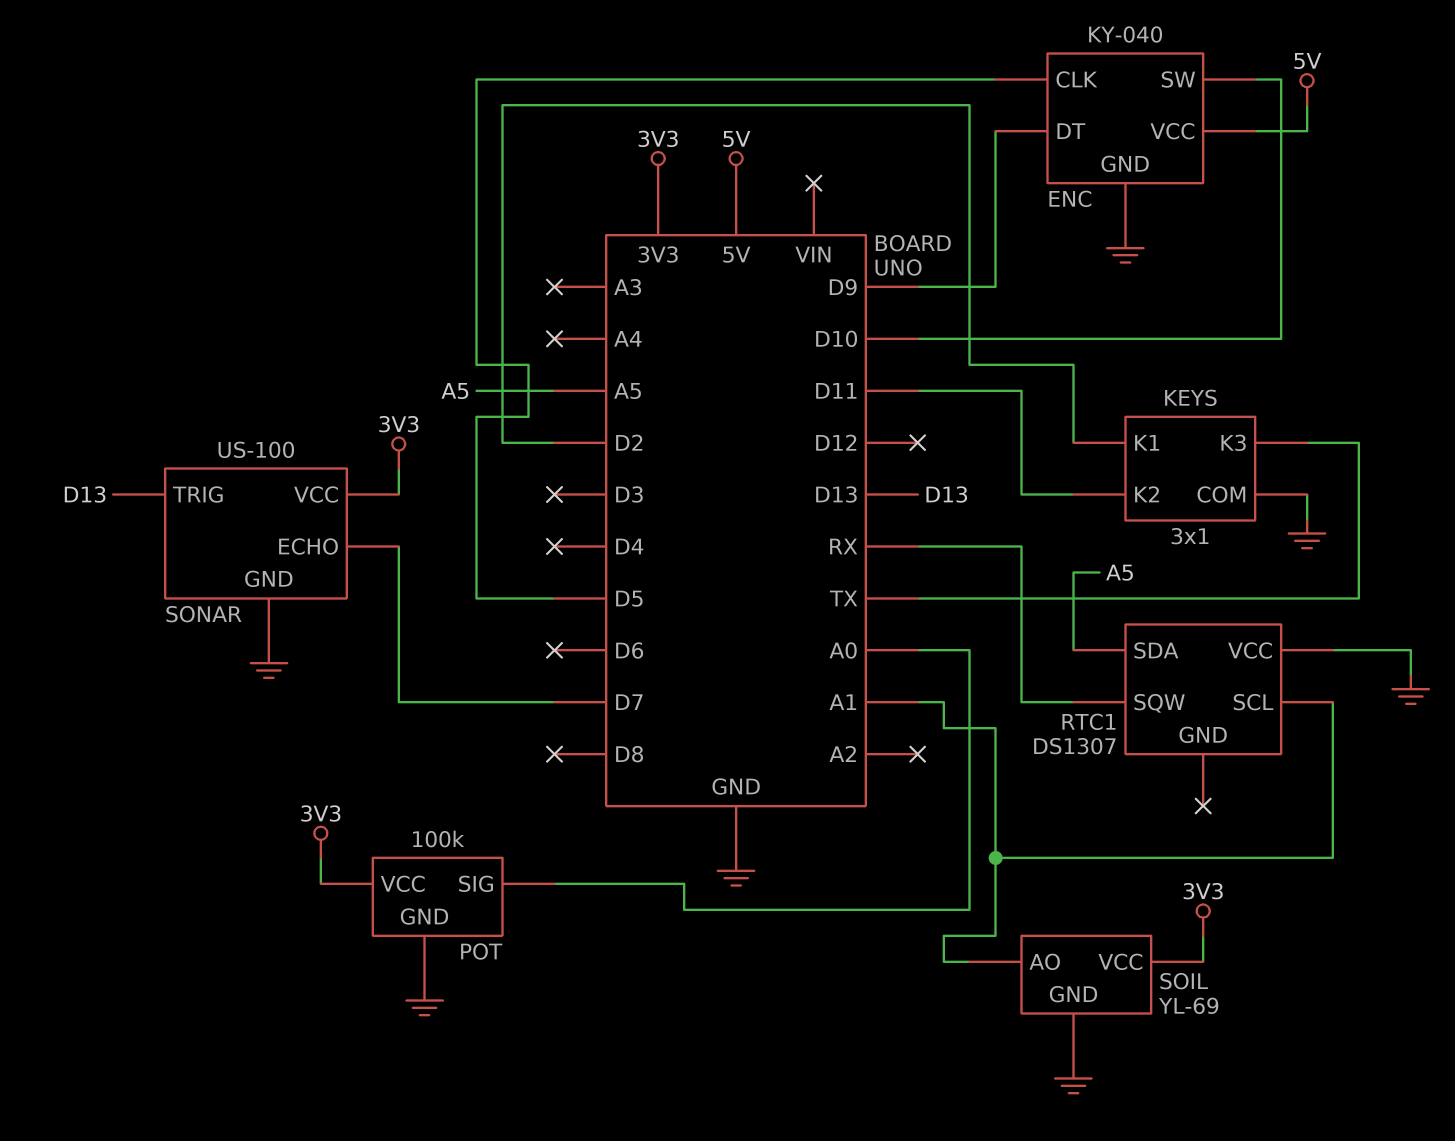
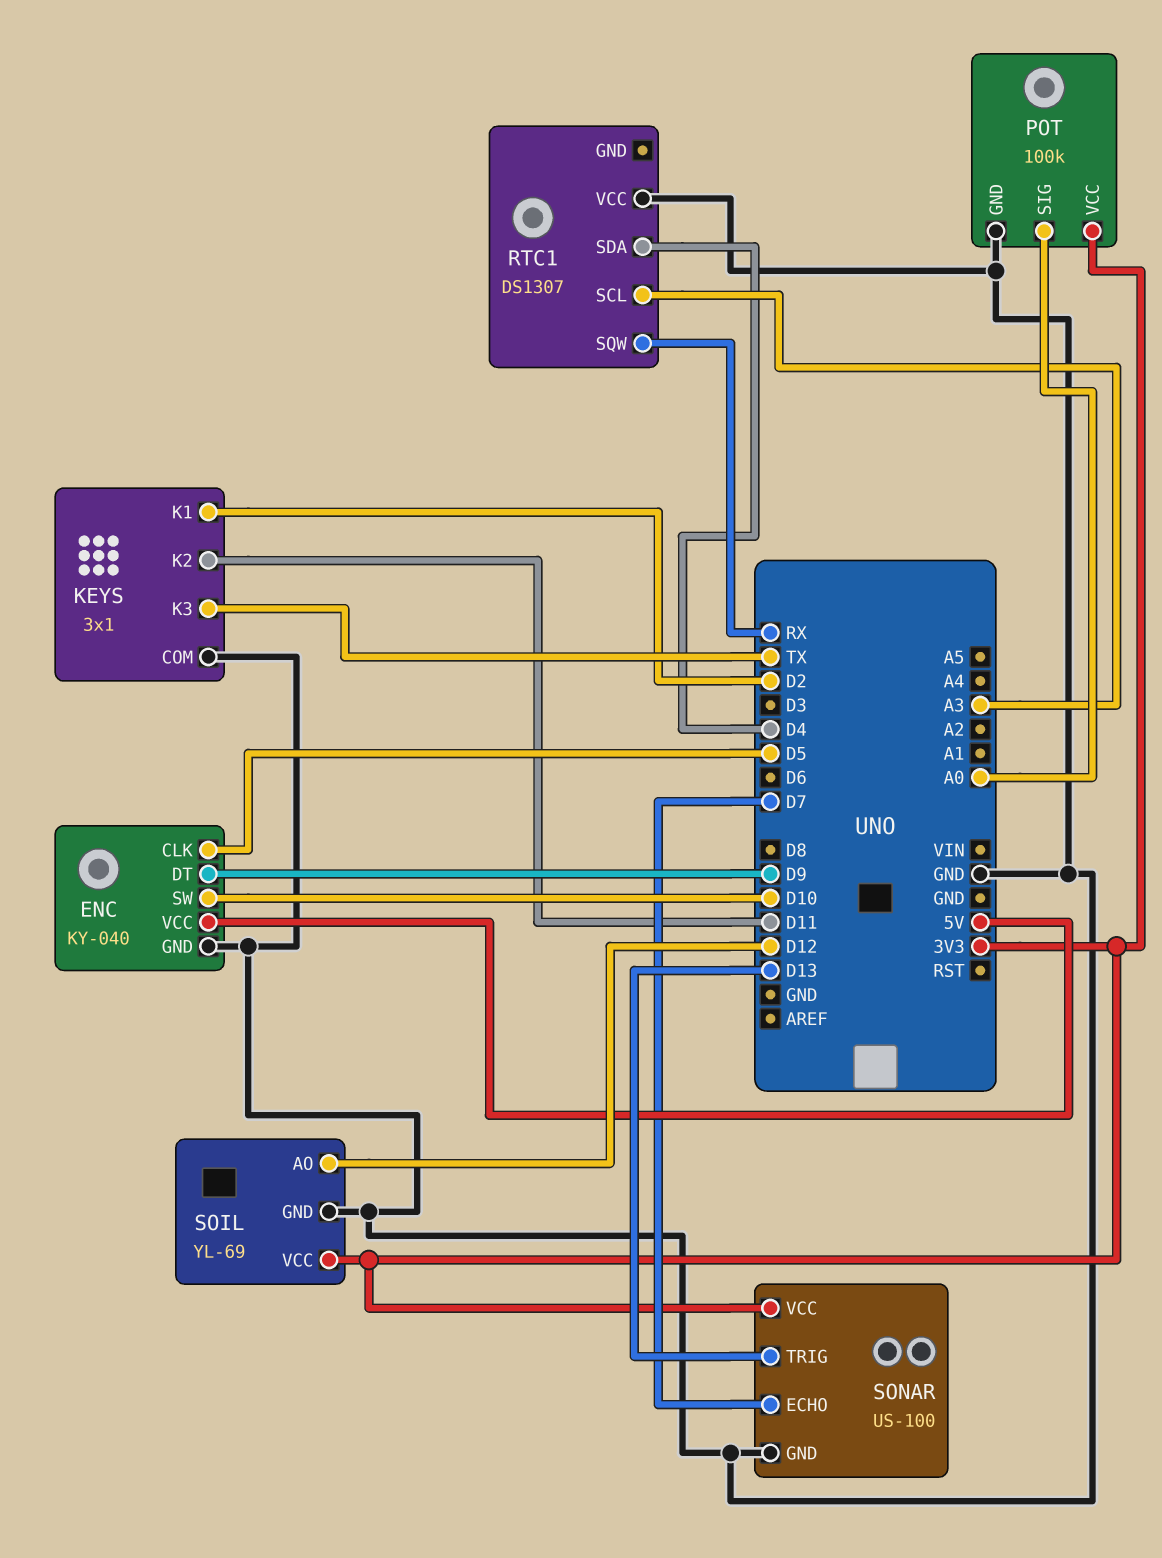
RTC1 pin SCL: A1 -> A3
RTC1 pin SDA: A5 -> D4
SOIL pin AO: A1 -> D12

